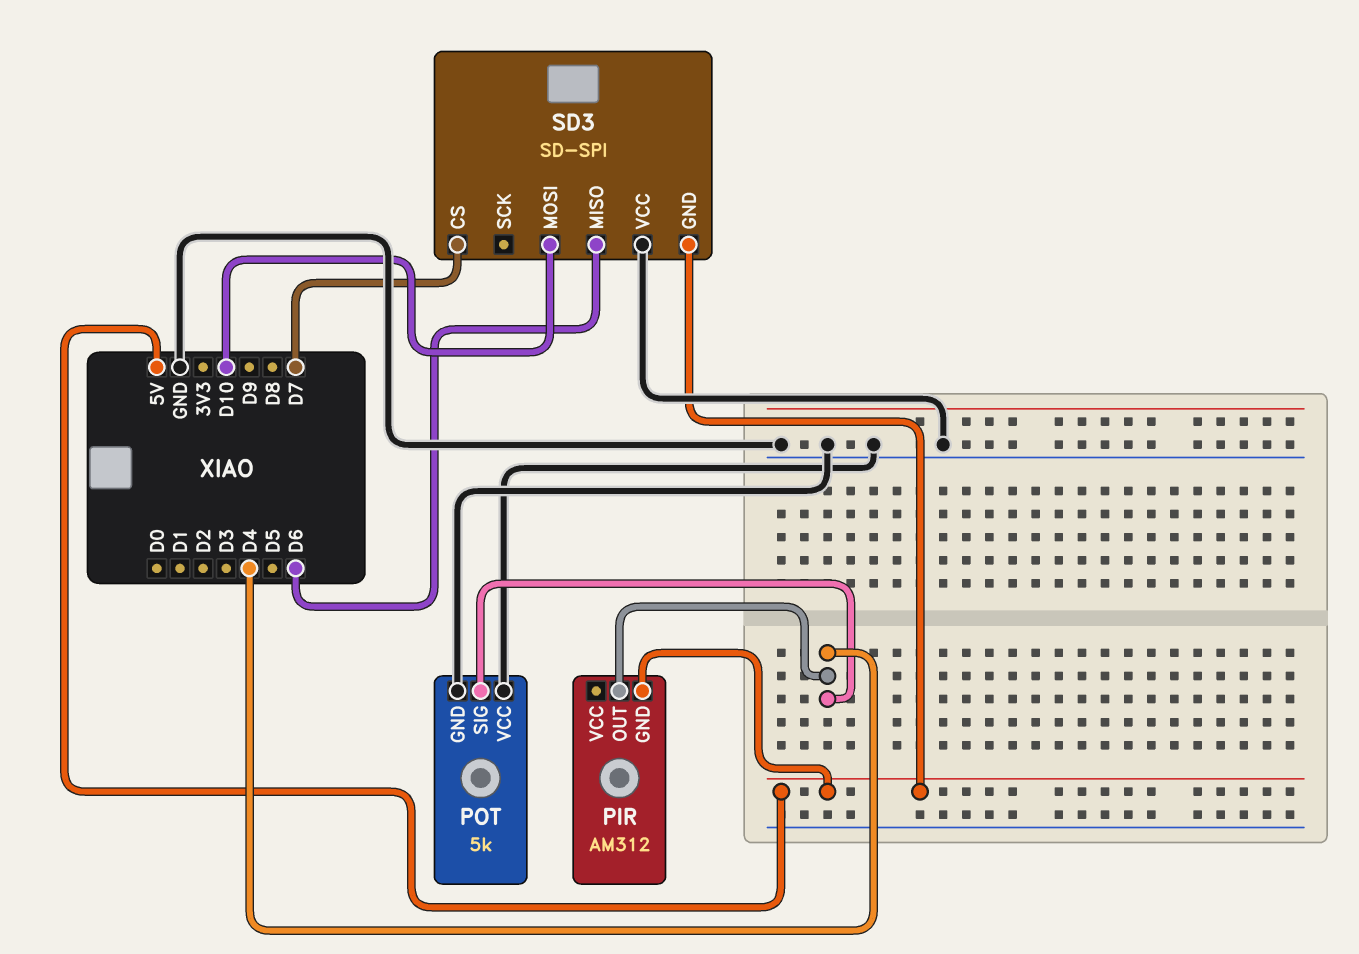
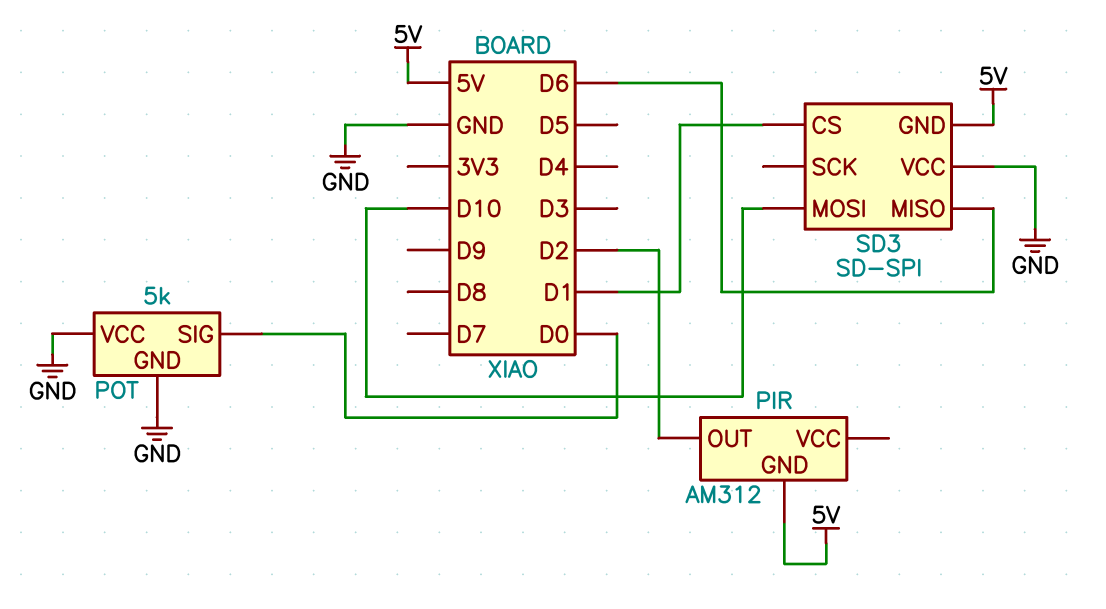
PIR pin OUT: D4 -> D2
POT pin SIG: D4 -> D0
SD3 pin CS: D7 -> D1

